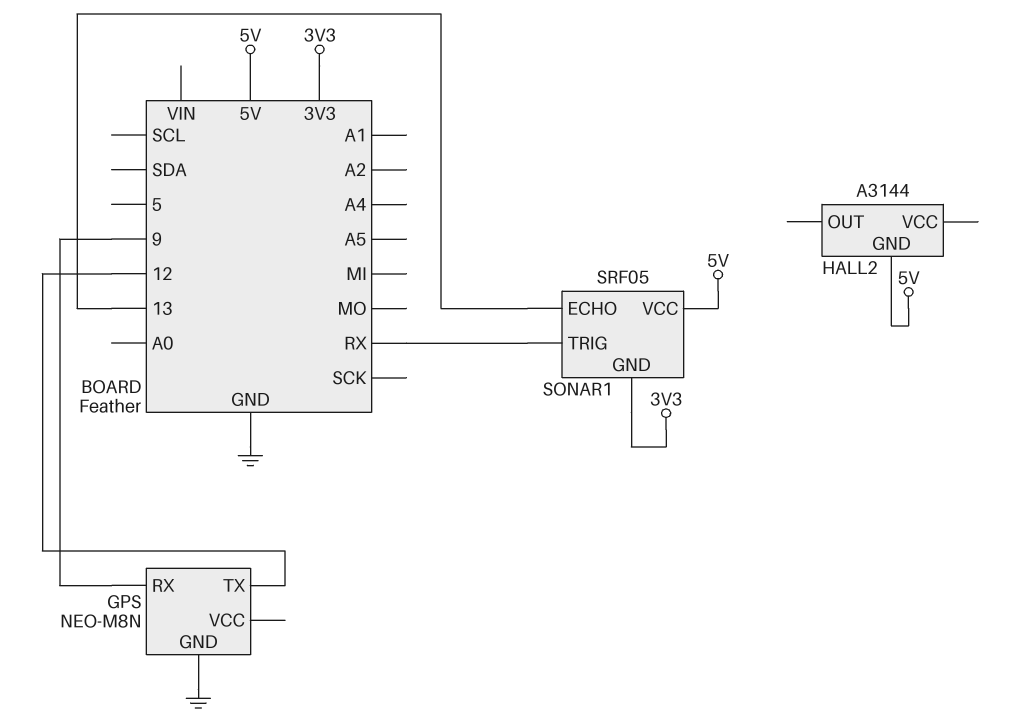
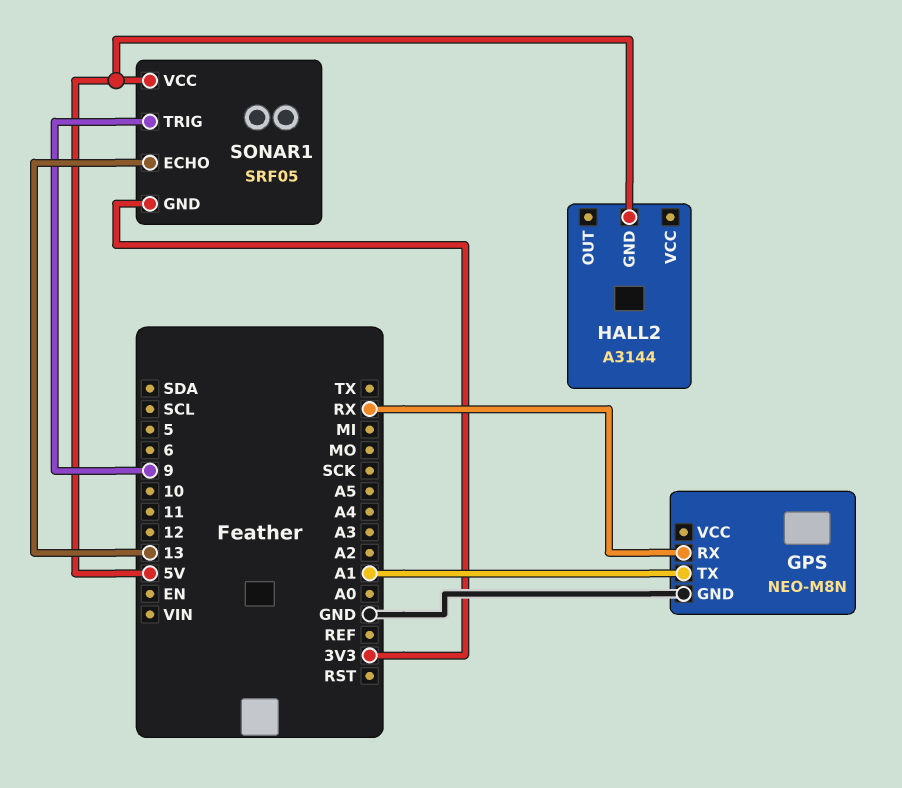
GPS pin RX: 9 -> RX
GPS pin TX: 12 -> A1
SONAR1 pin TRIG: RX -> 9

